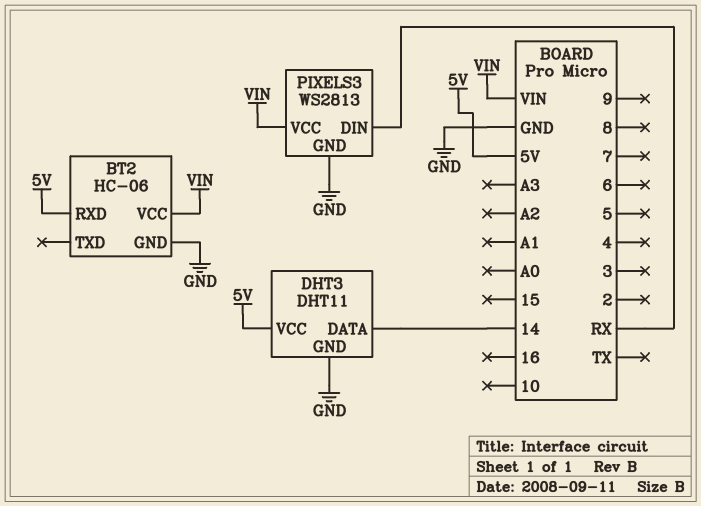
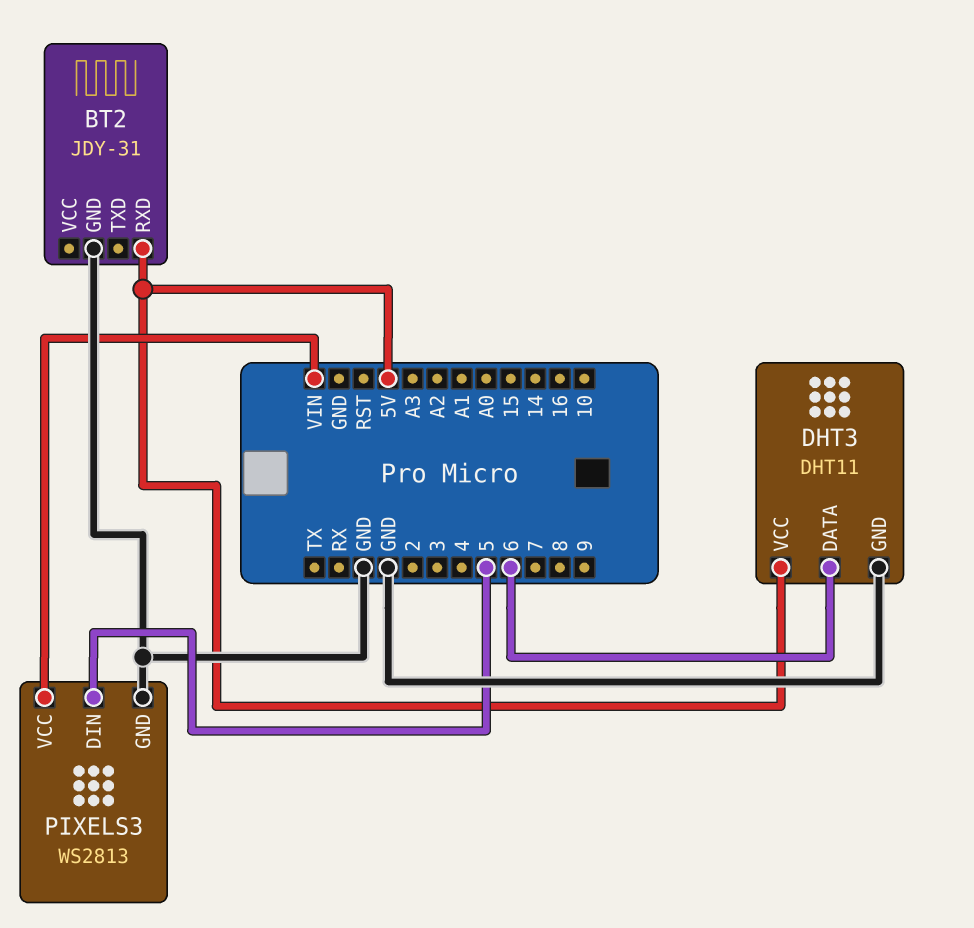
BT2: HC-06 -> JDY-31
BT2 pin VCC: VIN -> none
DHT3 pin DATA: 14 -> 6
PIXELS3 pin DIN: RX -> 5

